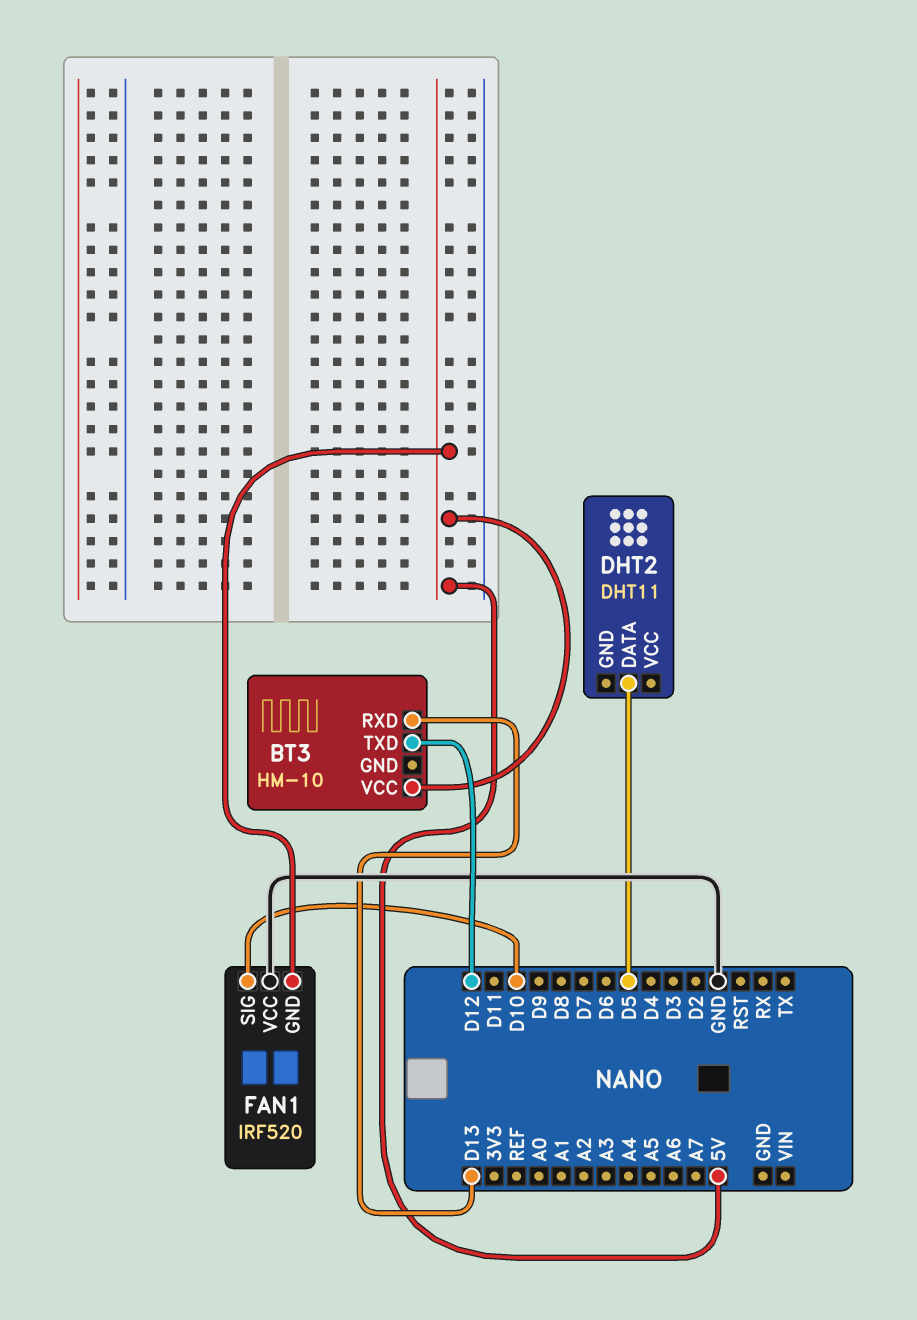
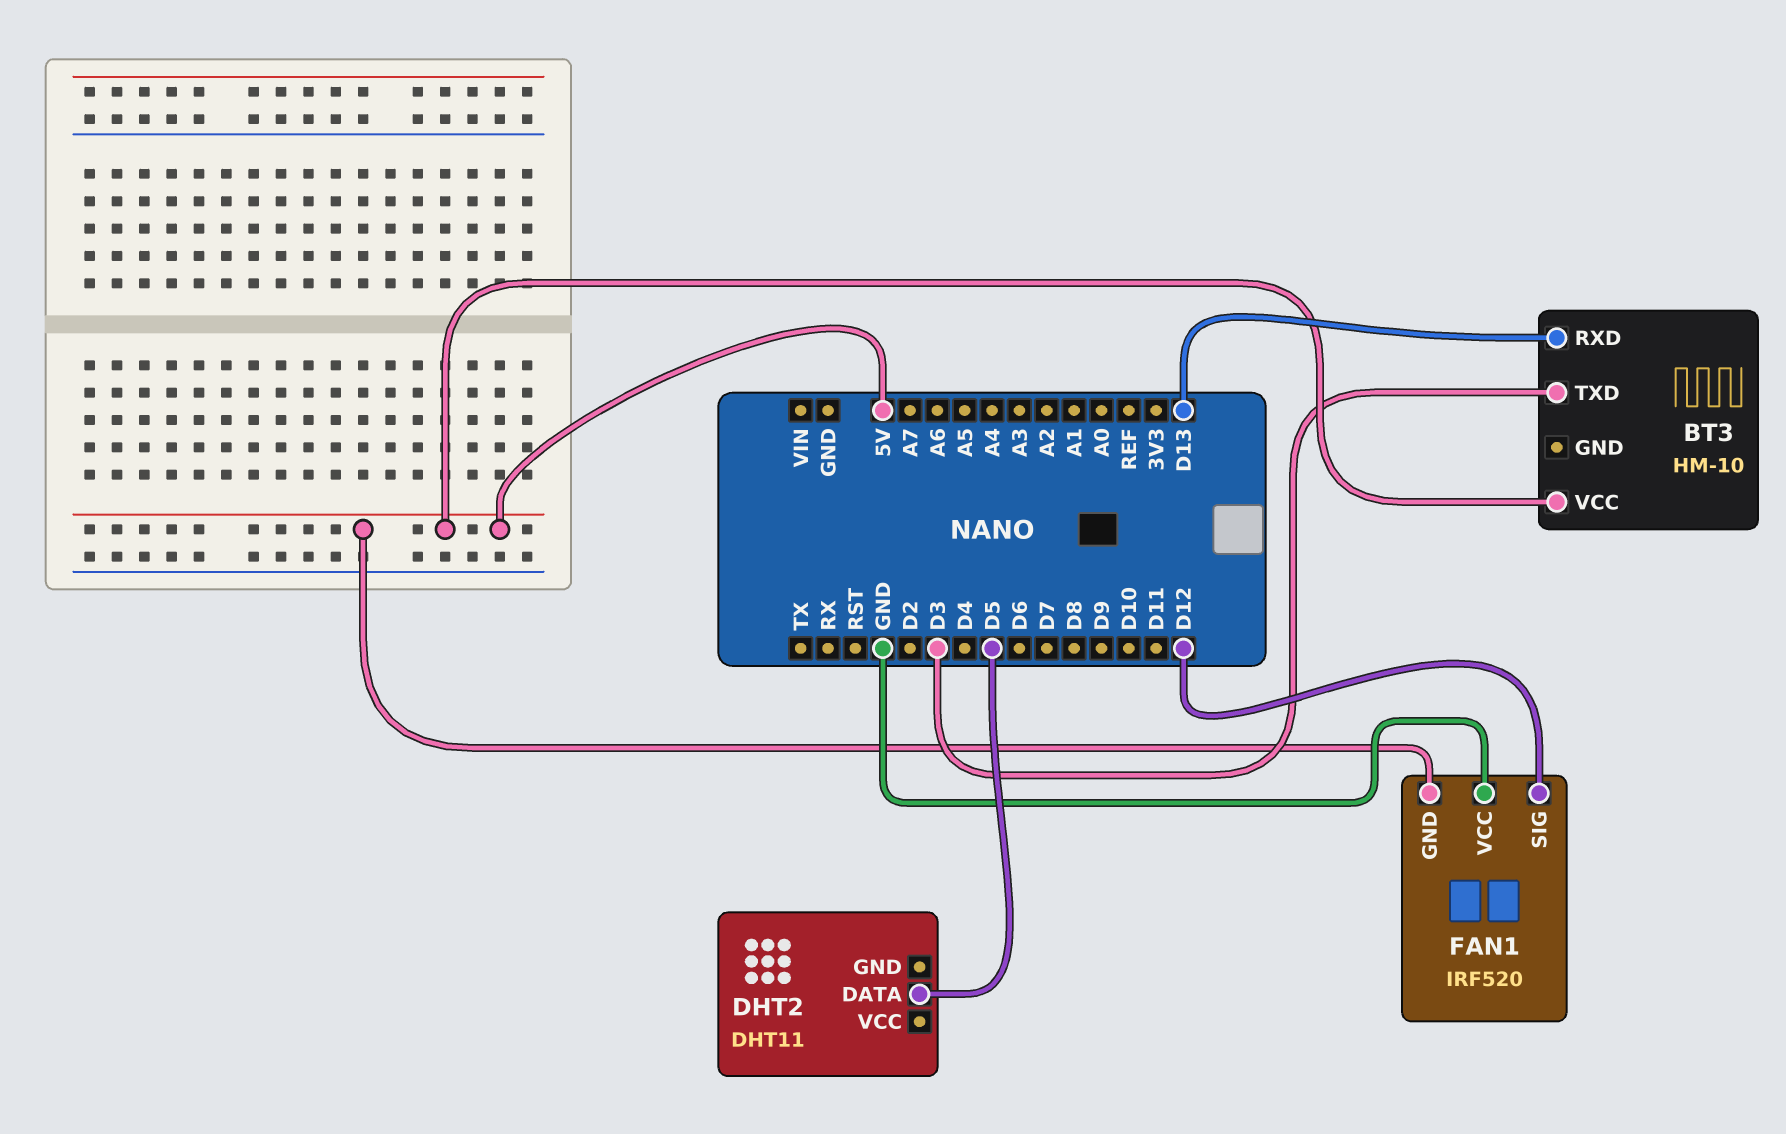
BT3 pin TXD: D12 -> D3
FAN1 pin SIG: D10 -> D12

